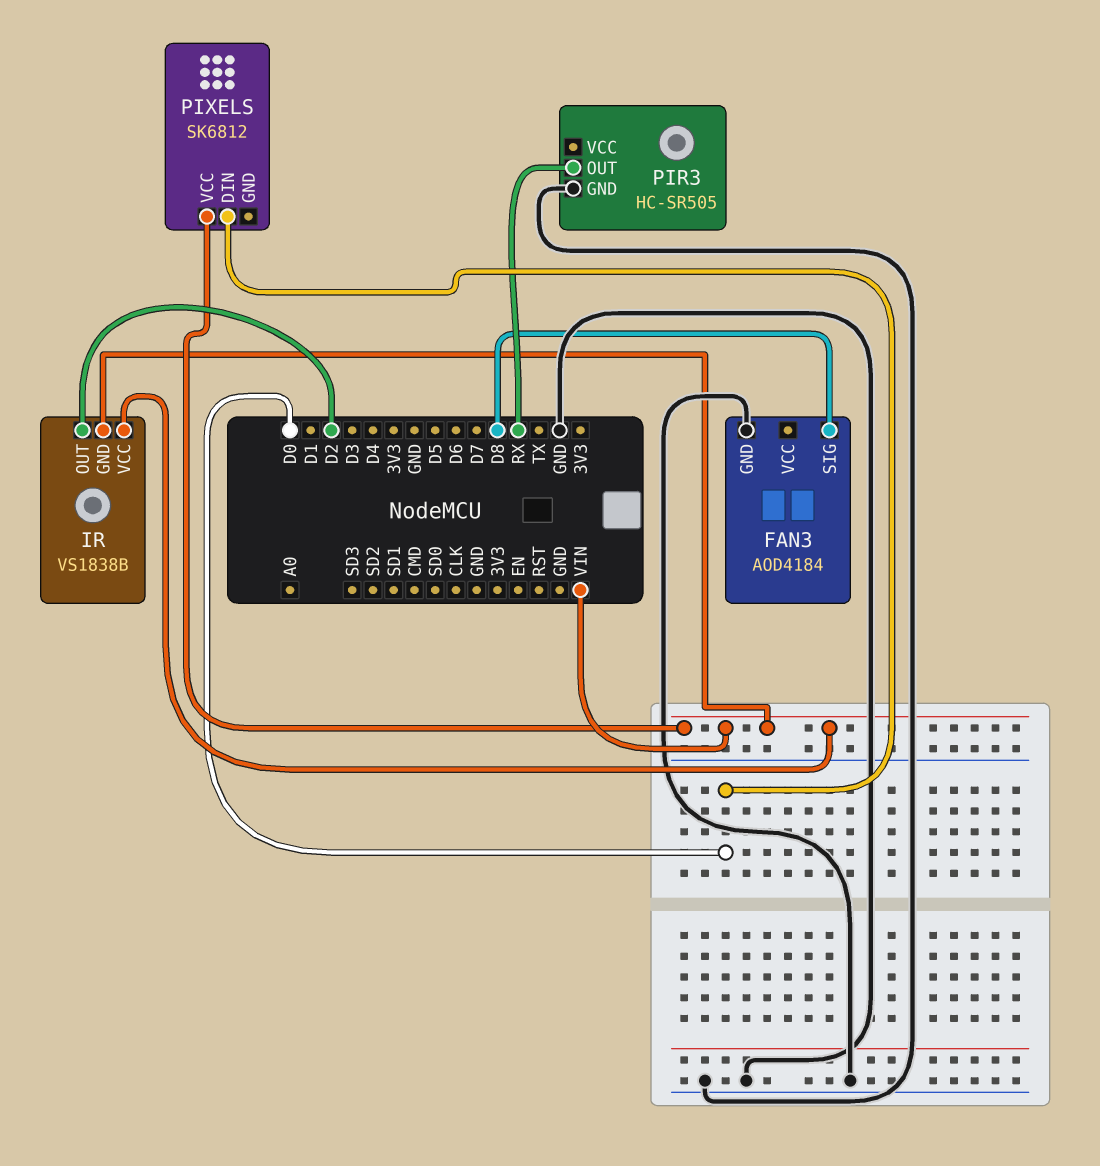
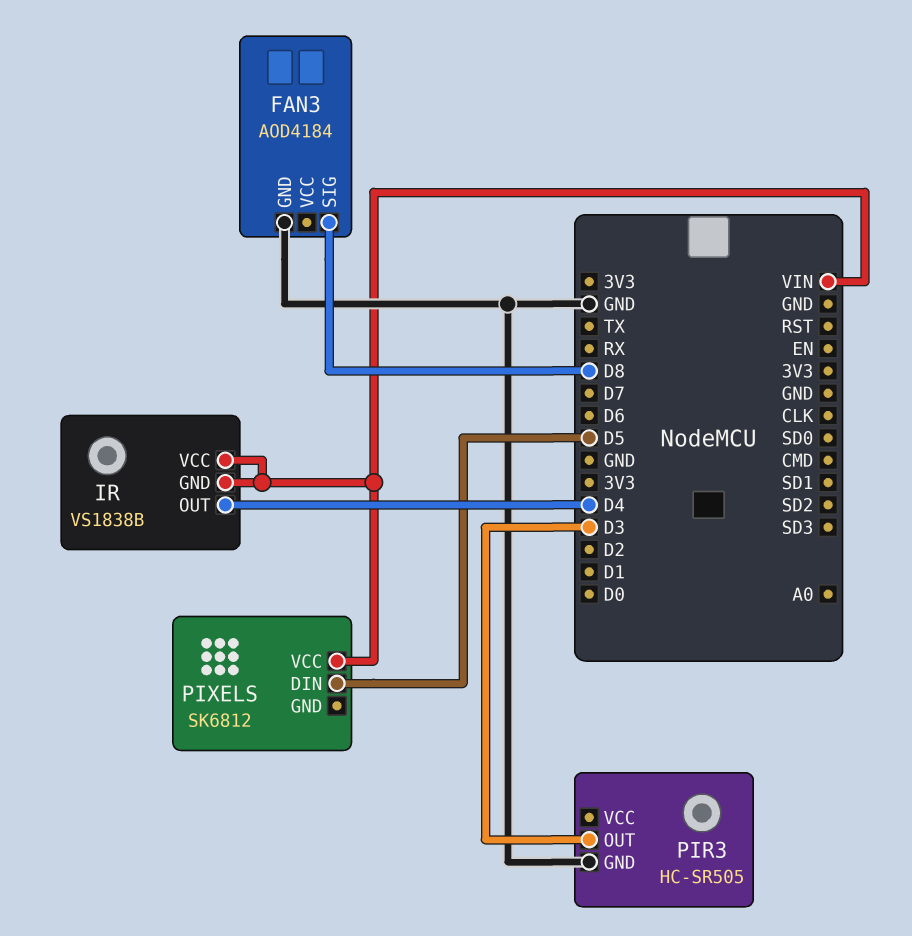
IR pin OUT: D2 -> D4
PIR3 pin OUT: RX -> D3
PIXELS pin DIN: D0 -> D5

